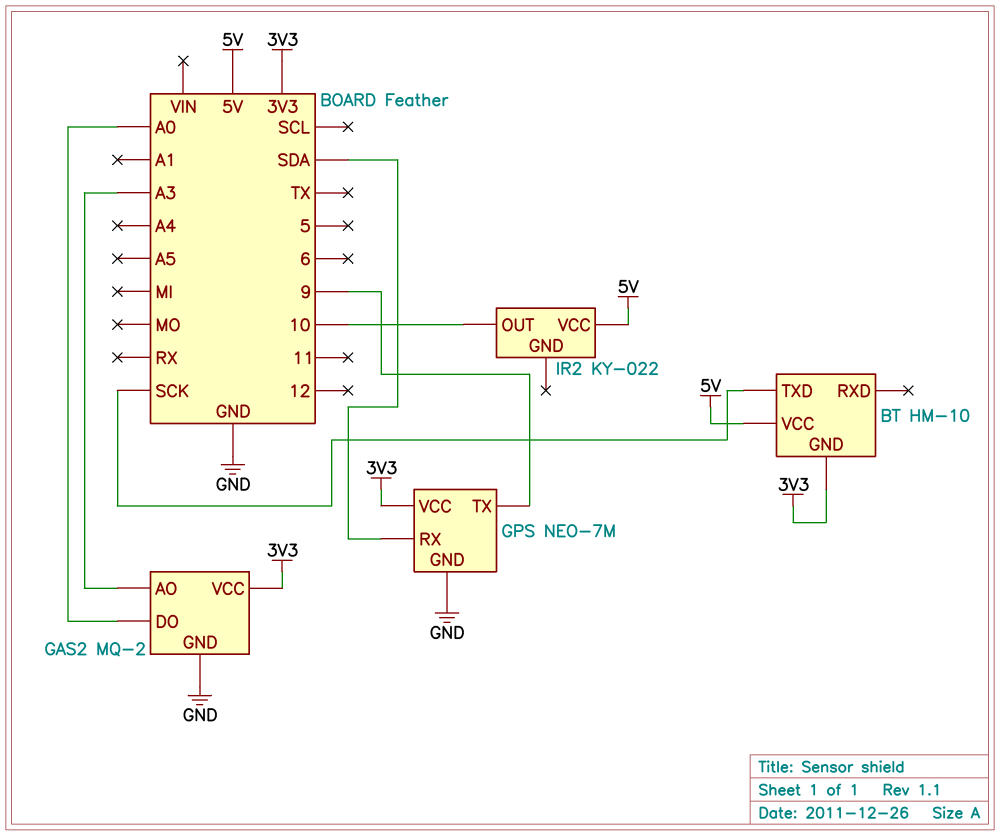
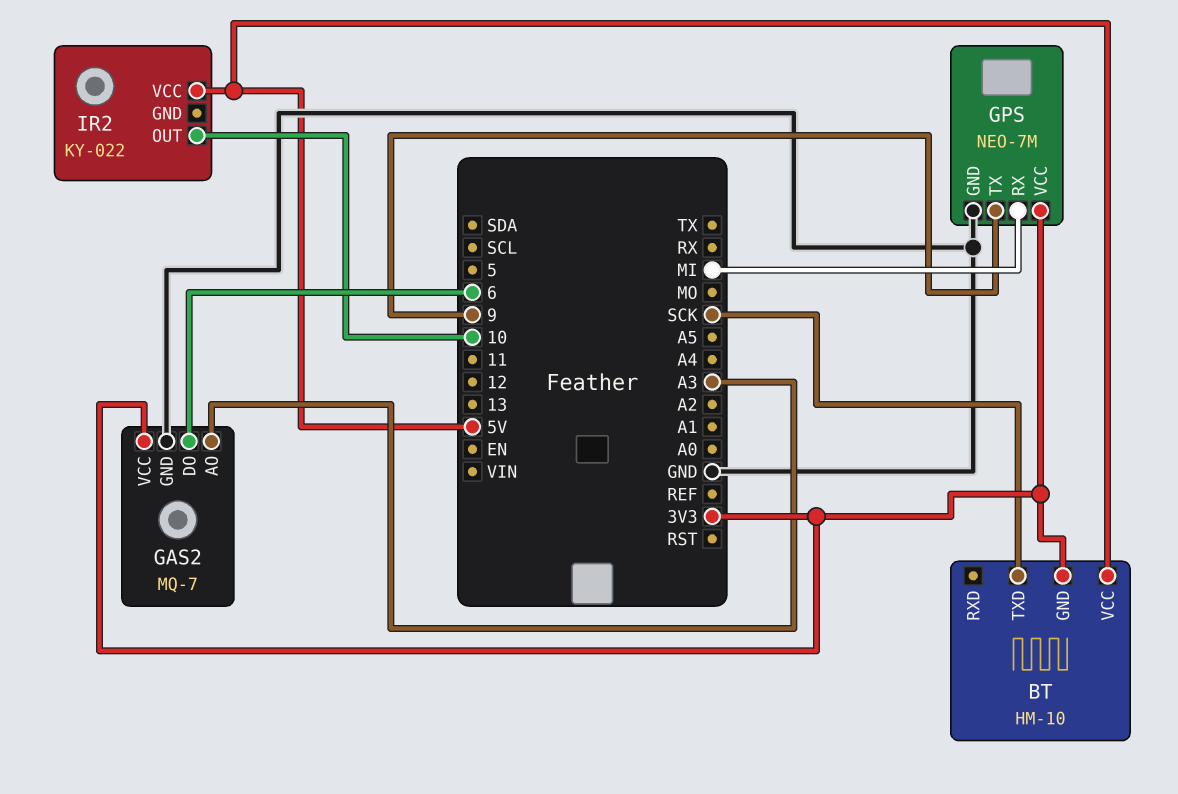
GAS2: MQ-2 -> MQ-7
GAS2 pin DO: A0 -> 6
GPS pin RX: SDA -> MI

